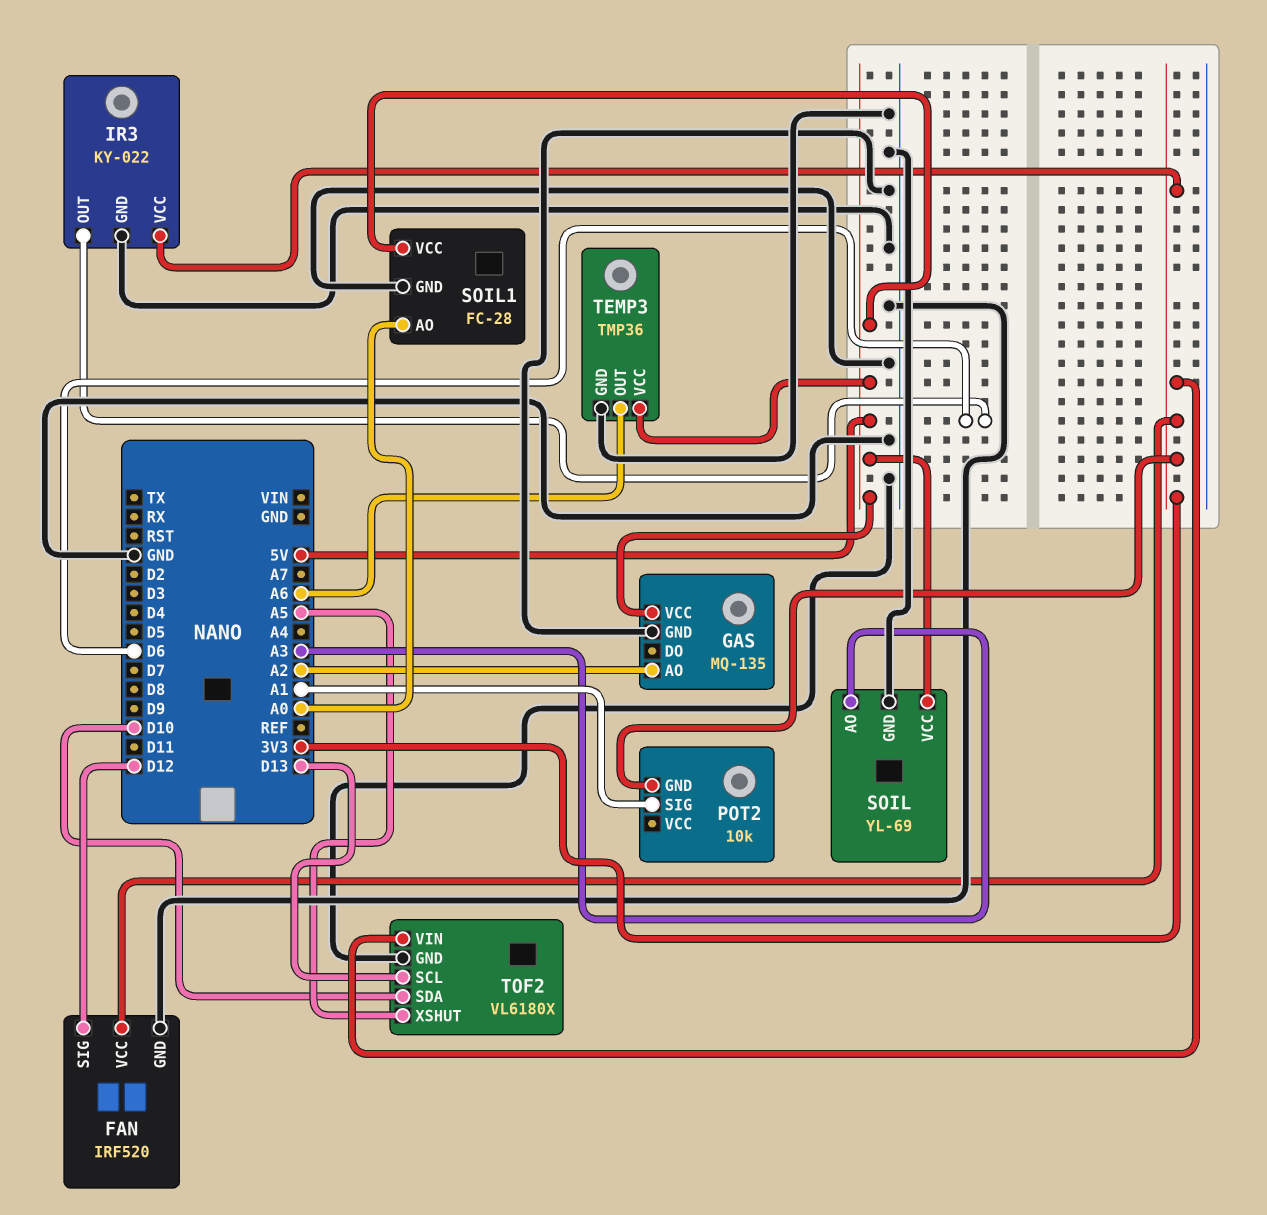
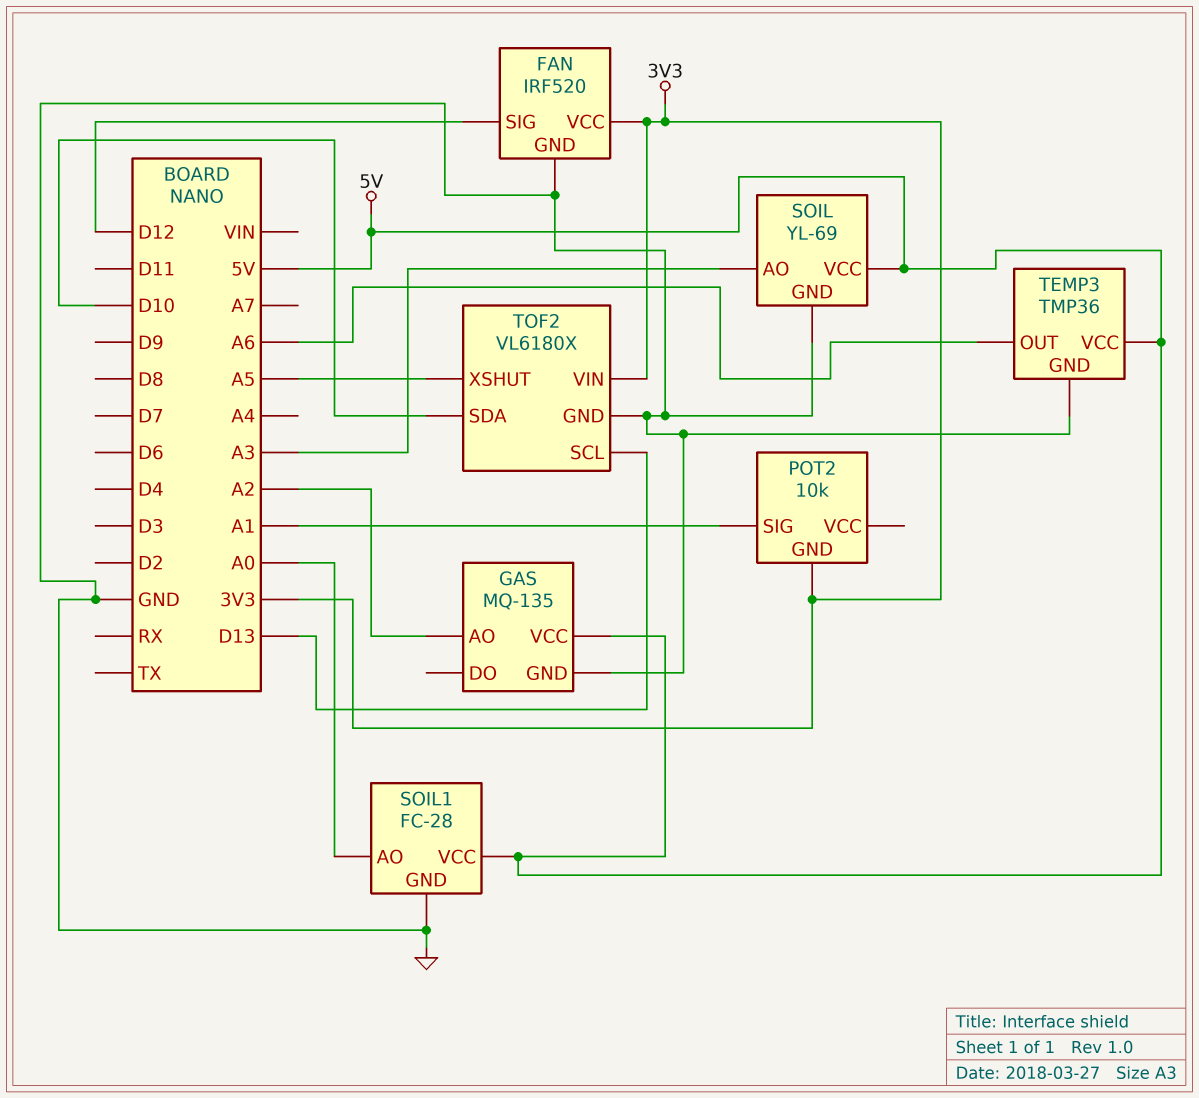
IR3: KY-022 -> none
IR3 pin GND: GND -> none
IR3 pin OUT: D6 -> none
IR3 pin VCC: 3V3 -> none

